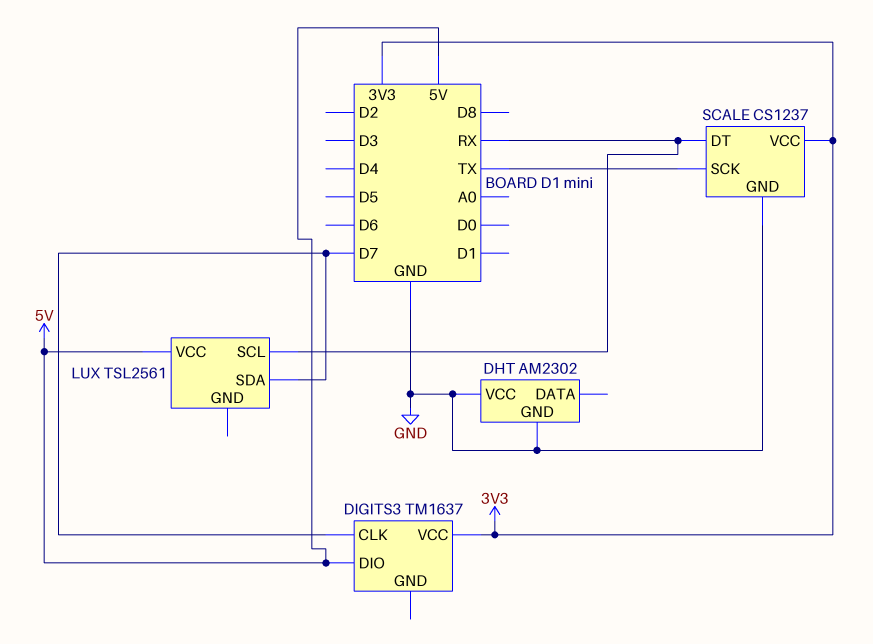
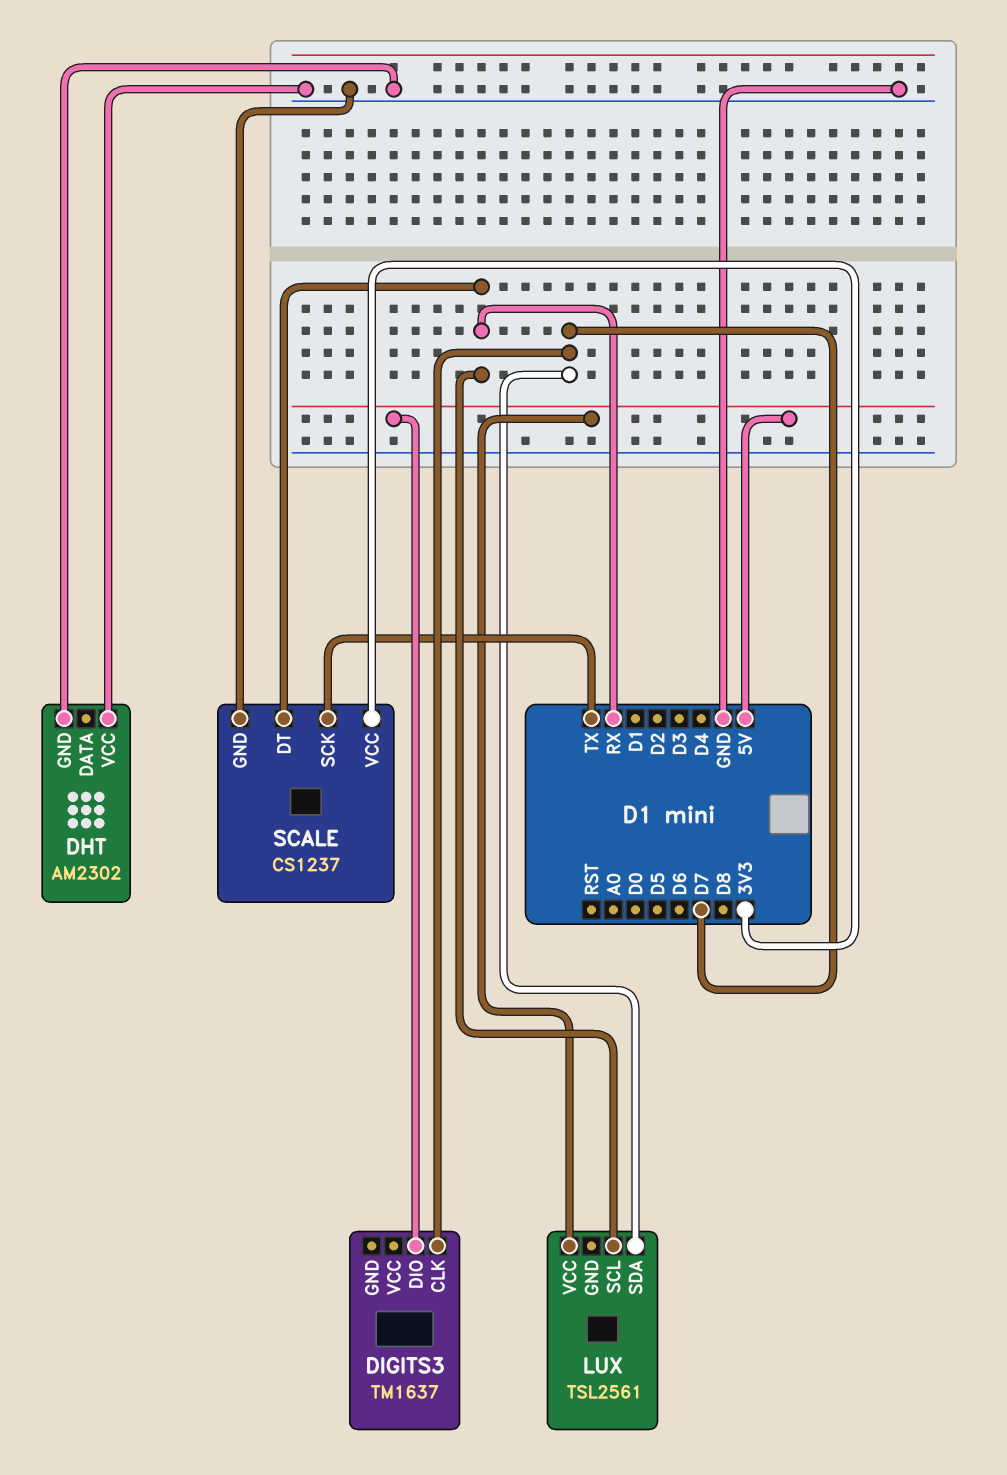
DIGITS3 pin VCC: 3V3 -> none

